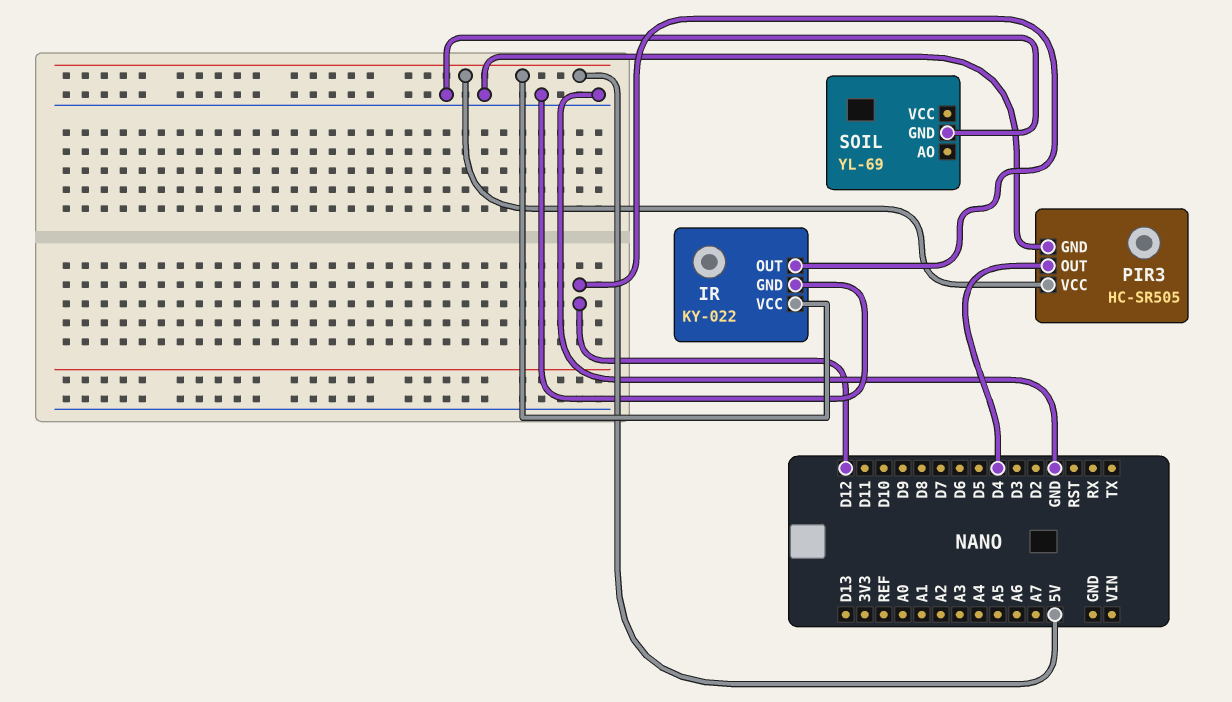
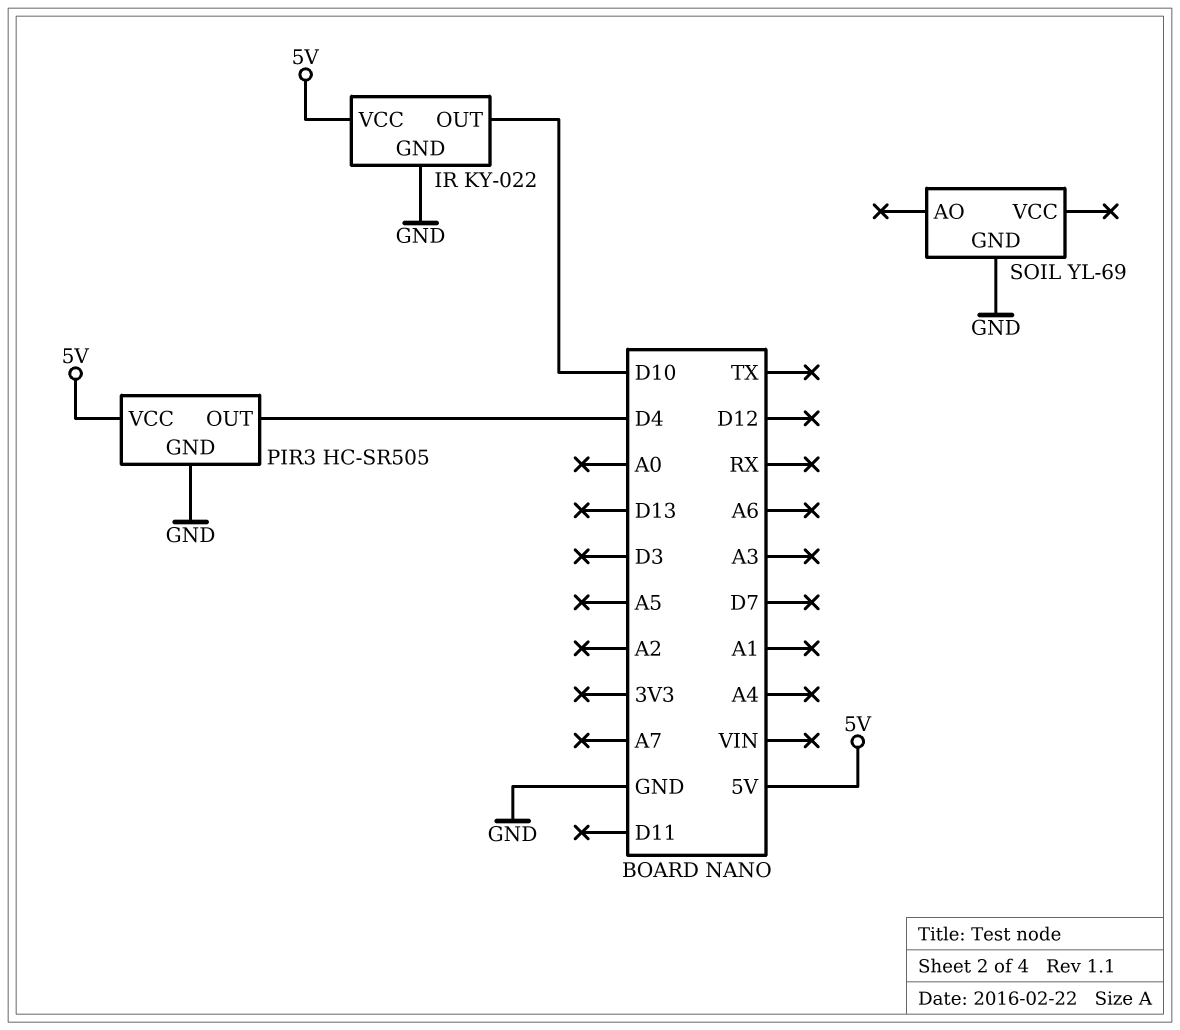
IR pin OUT: D12 -> D10

